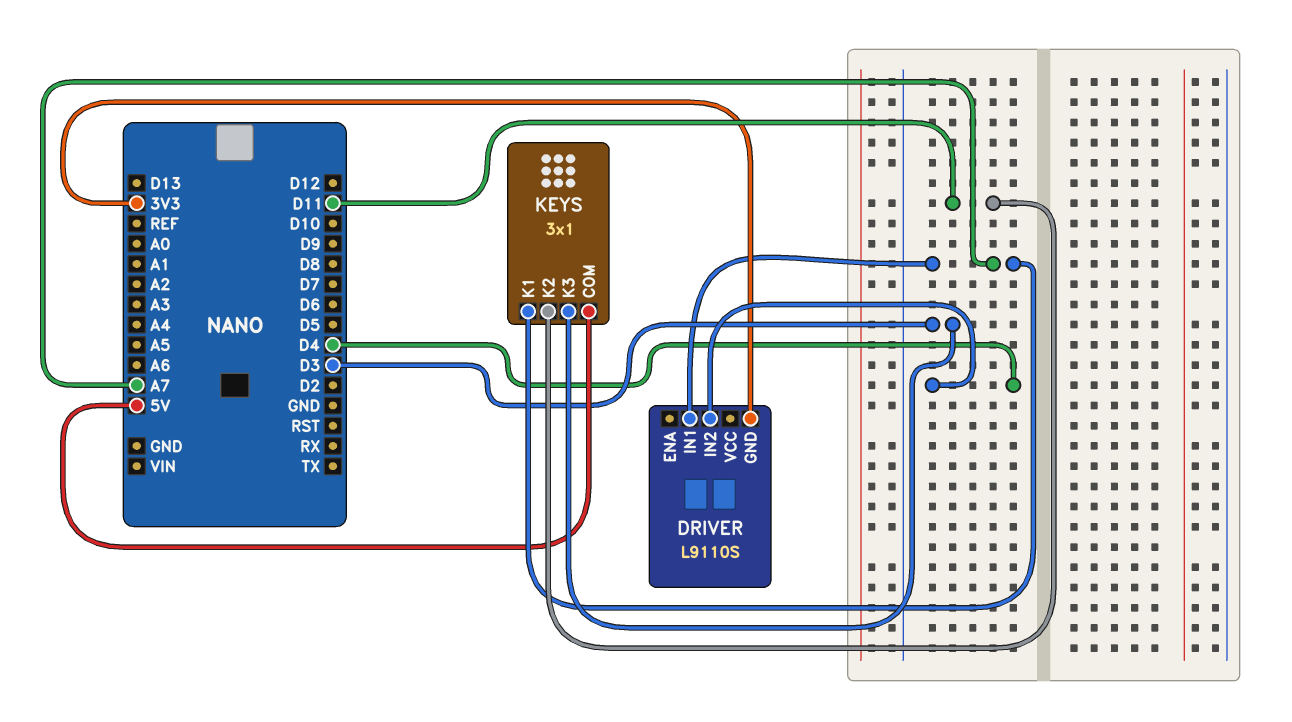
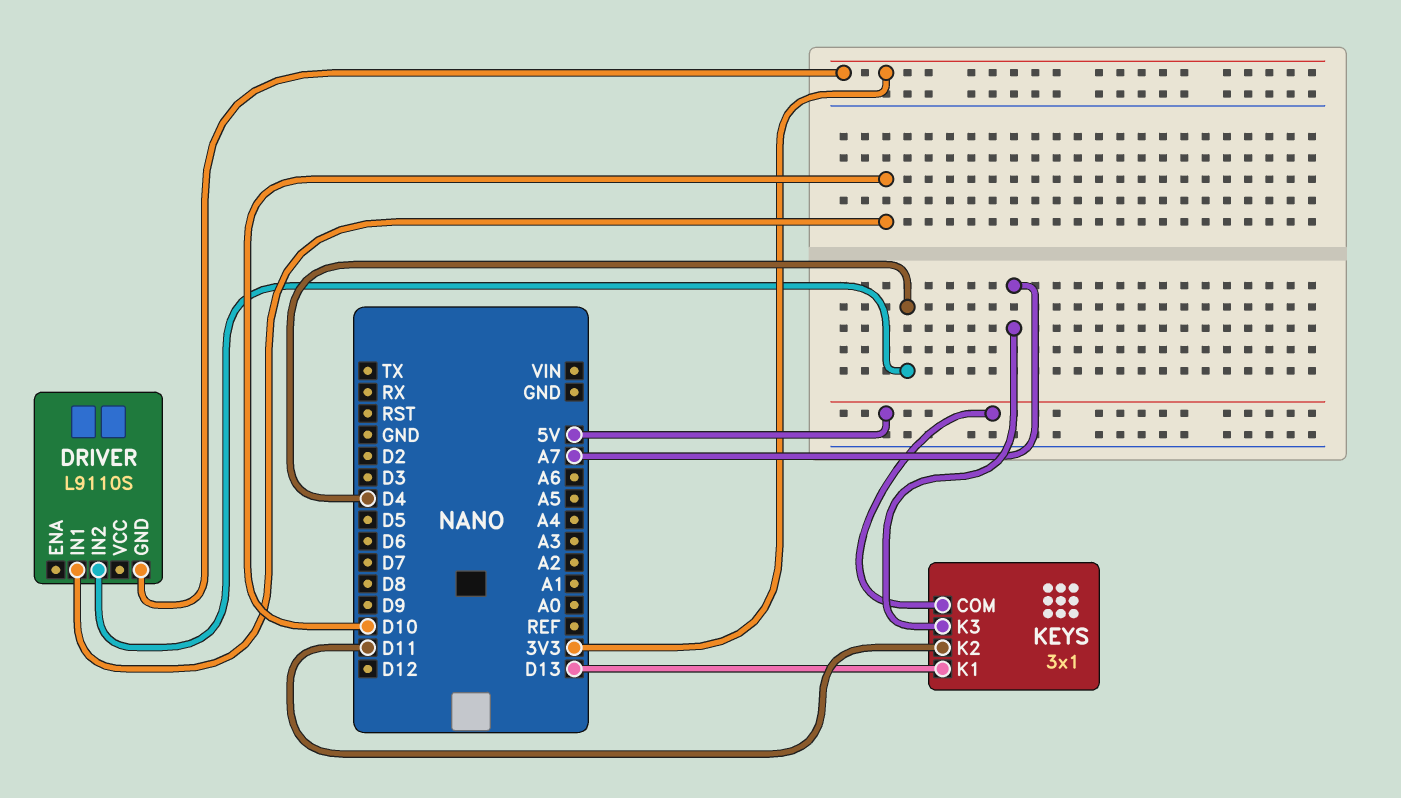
DRIVER pin IN1: A7 -> D10
KEYS pin K1: A7 -> D13
KEYS pin K3: D3 -> A7

